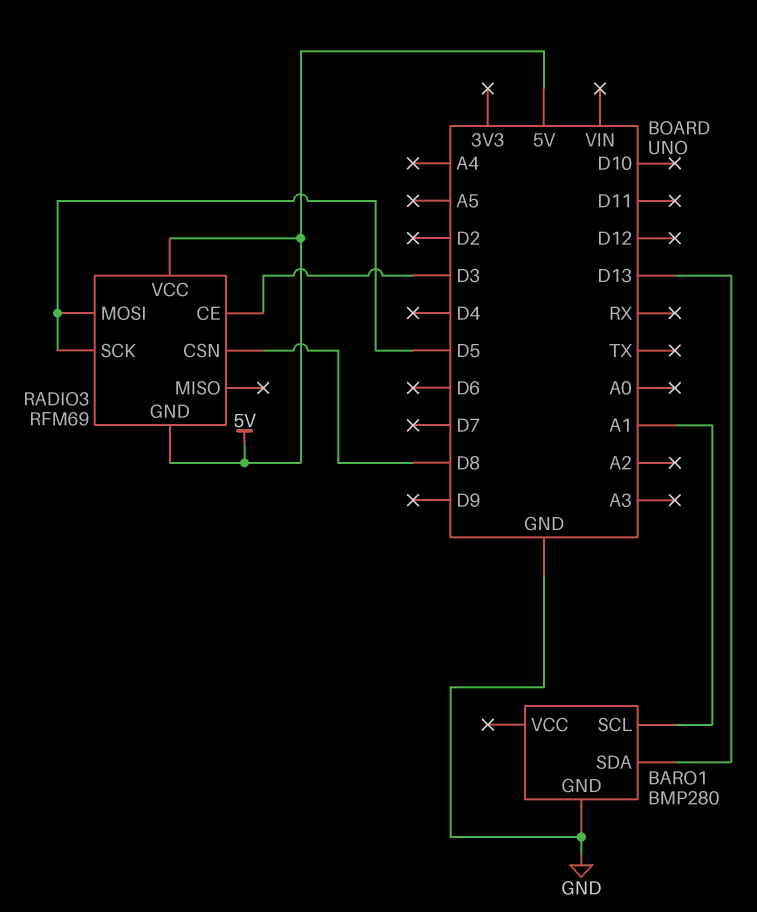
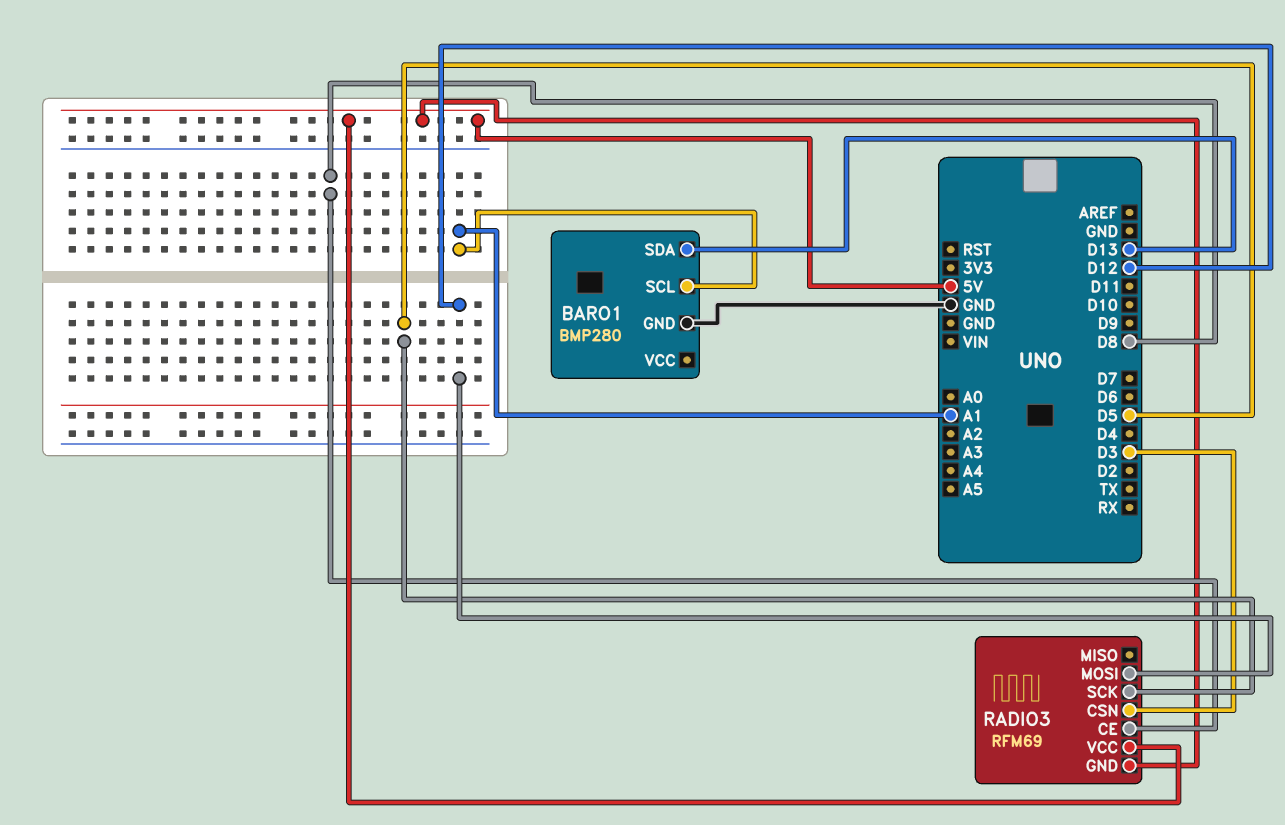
RADIO3 pin CE: D3 -> D8
RADIO3 pin CSN: D8 -> D3
RADIO3 pin MOSI: D5 -> D12

